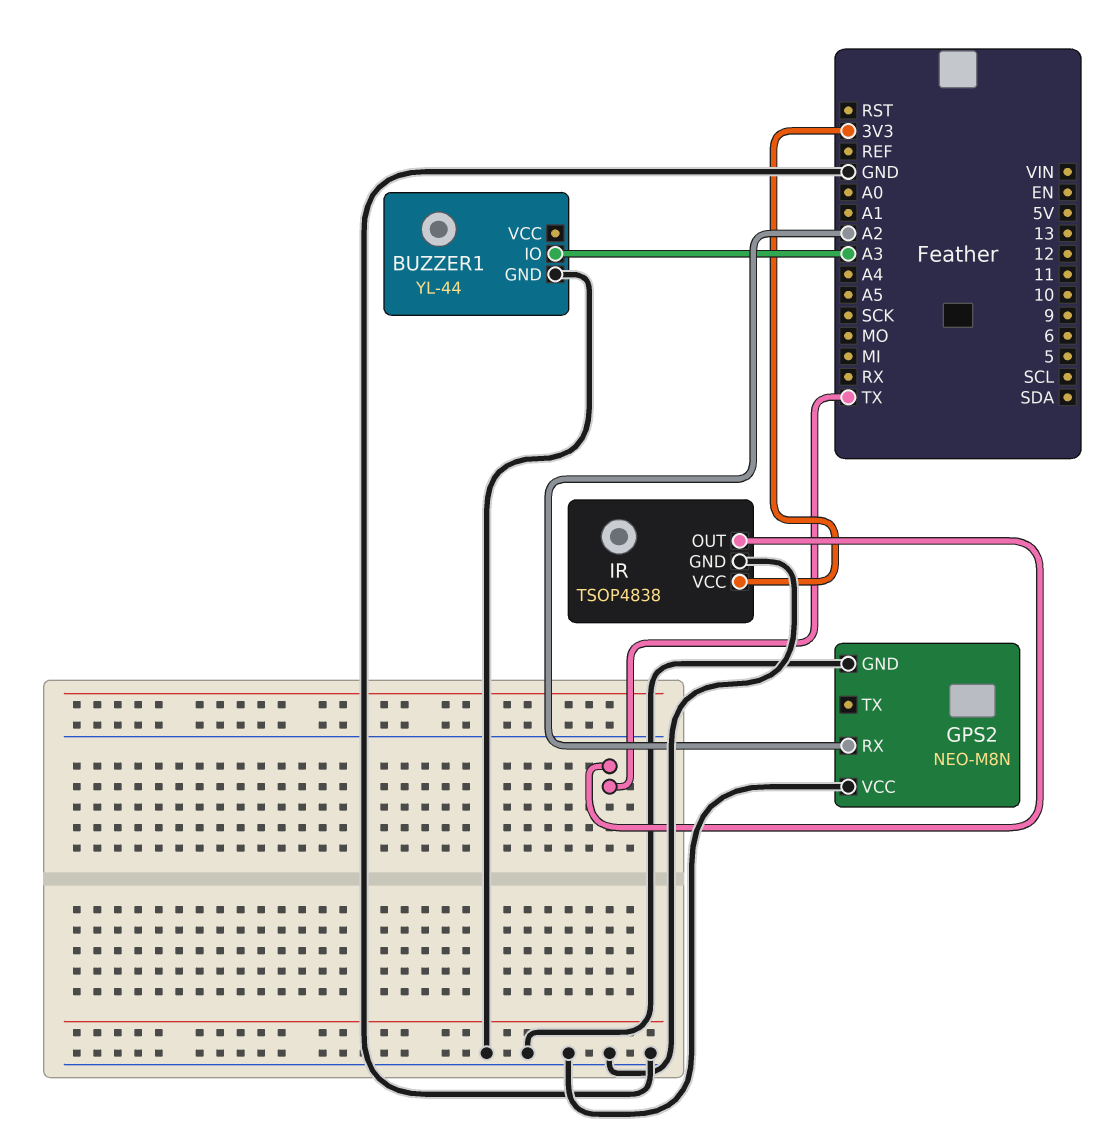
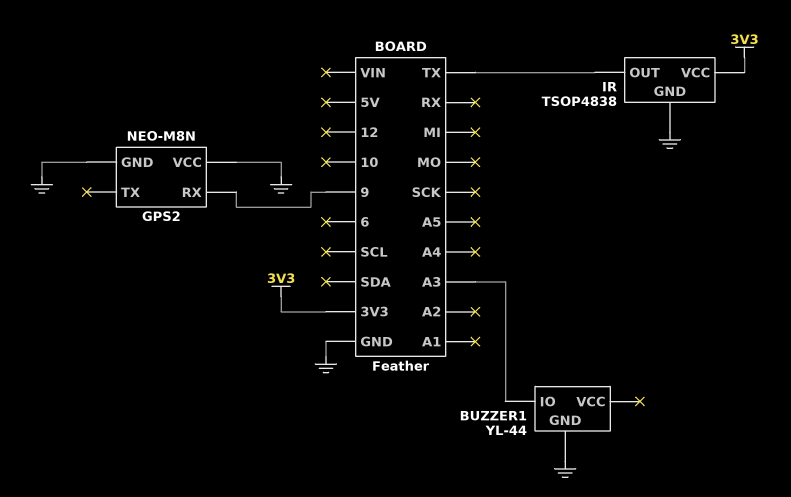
GPS2 pin RX: A2 -> 9

